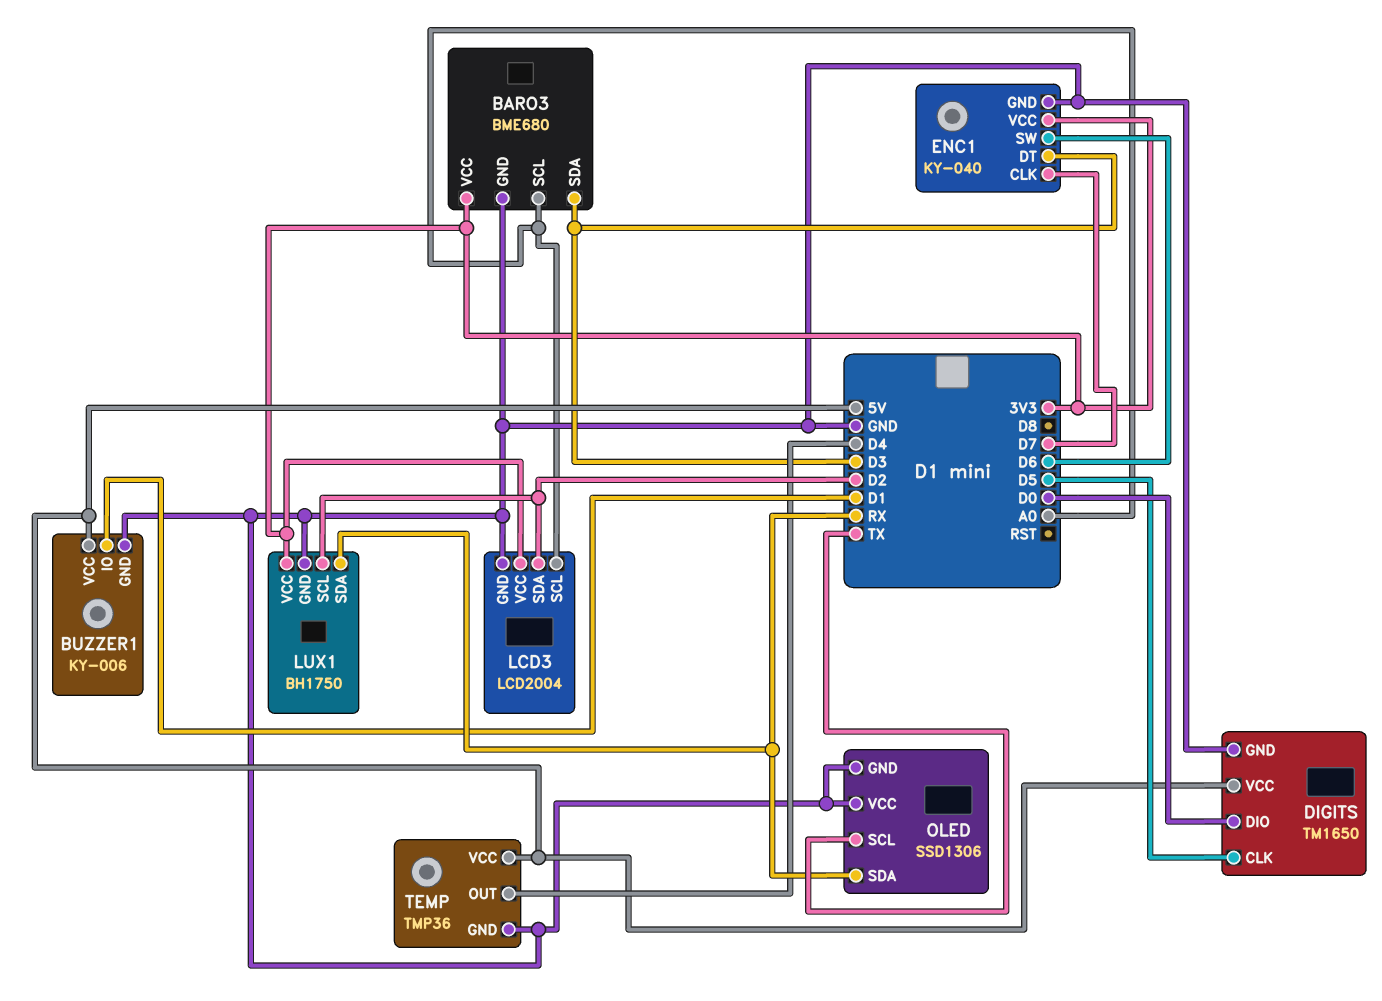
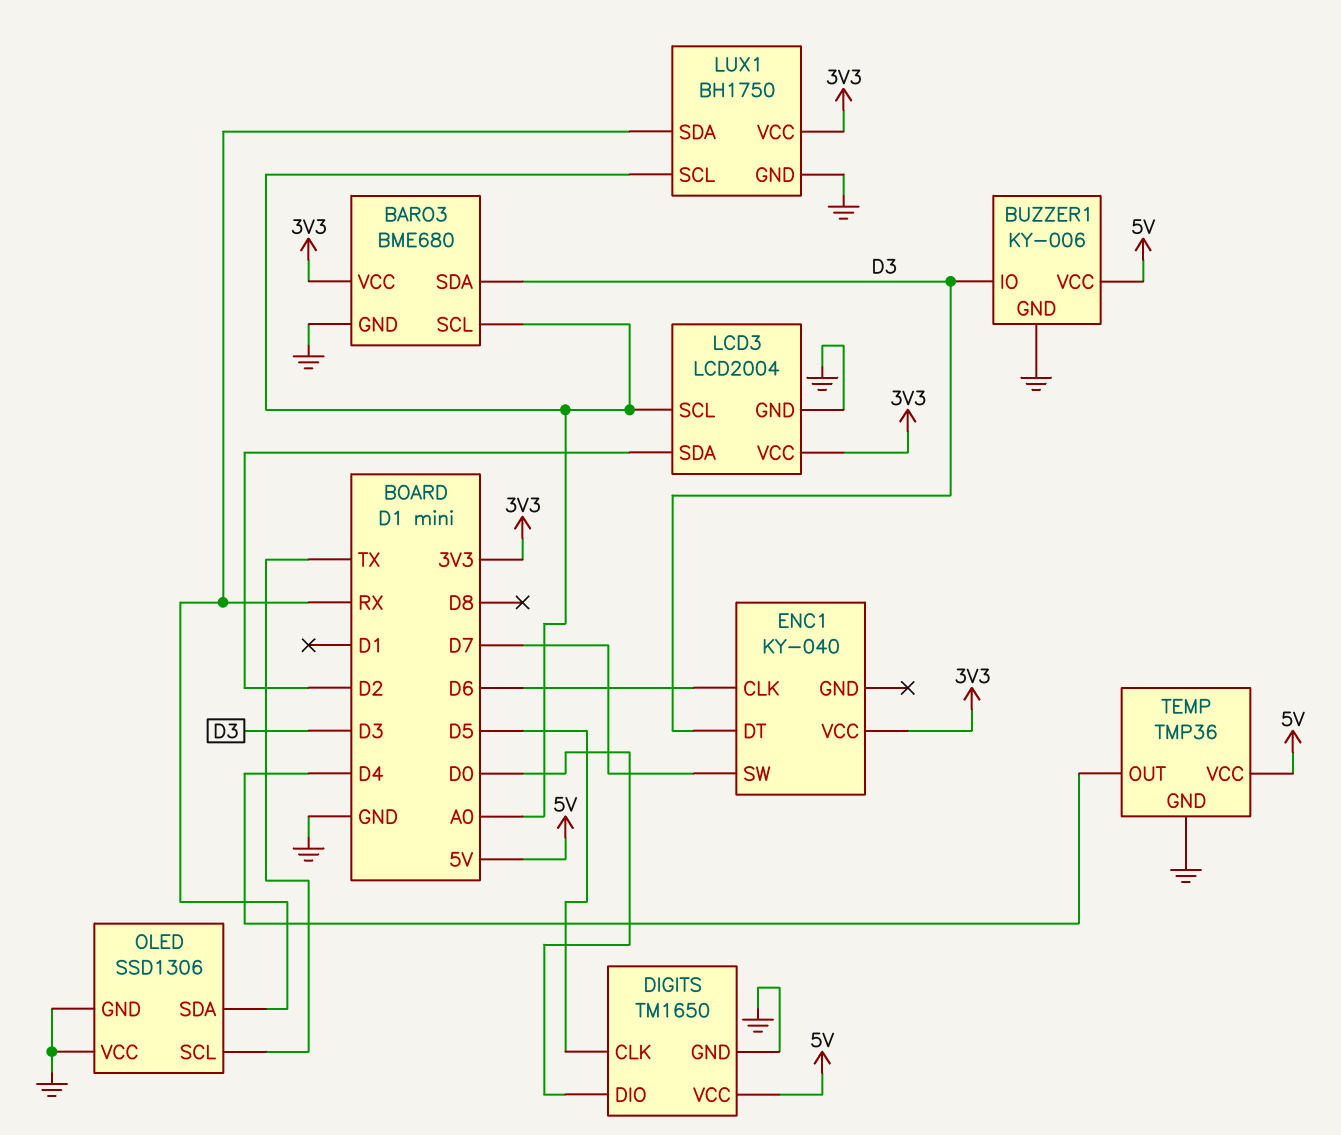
BUZZER1 pin IO: D1 -> D3
ENC1 pin CLK: D7 -> D6
ENC1 pin GND: GND -> none
ENC1 pin SW: D6 -> D7
LUX1 pin SCL: D2 -> A0

